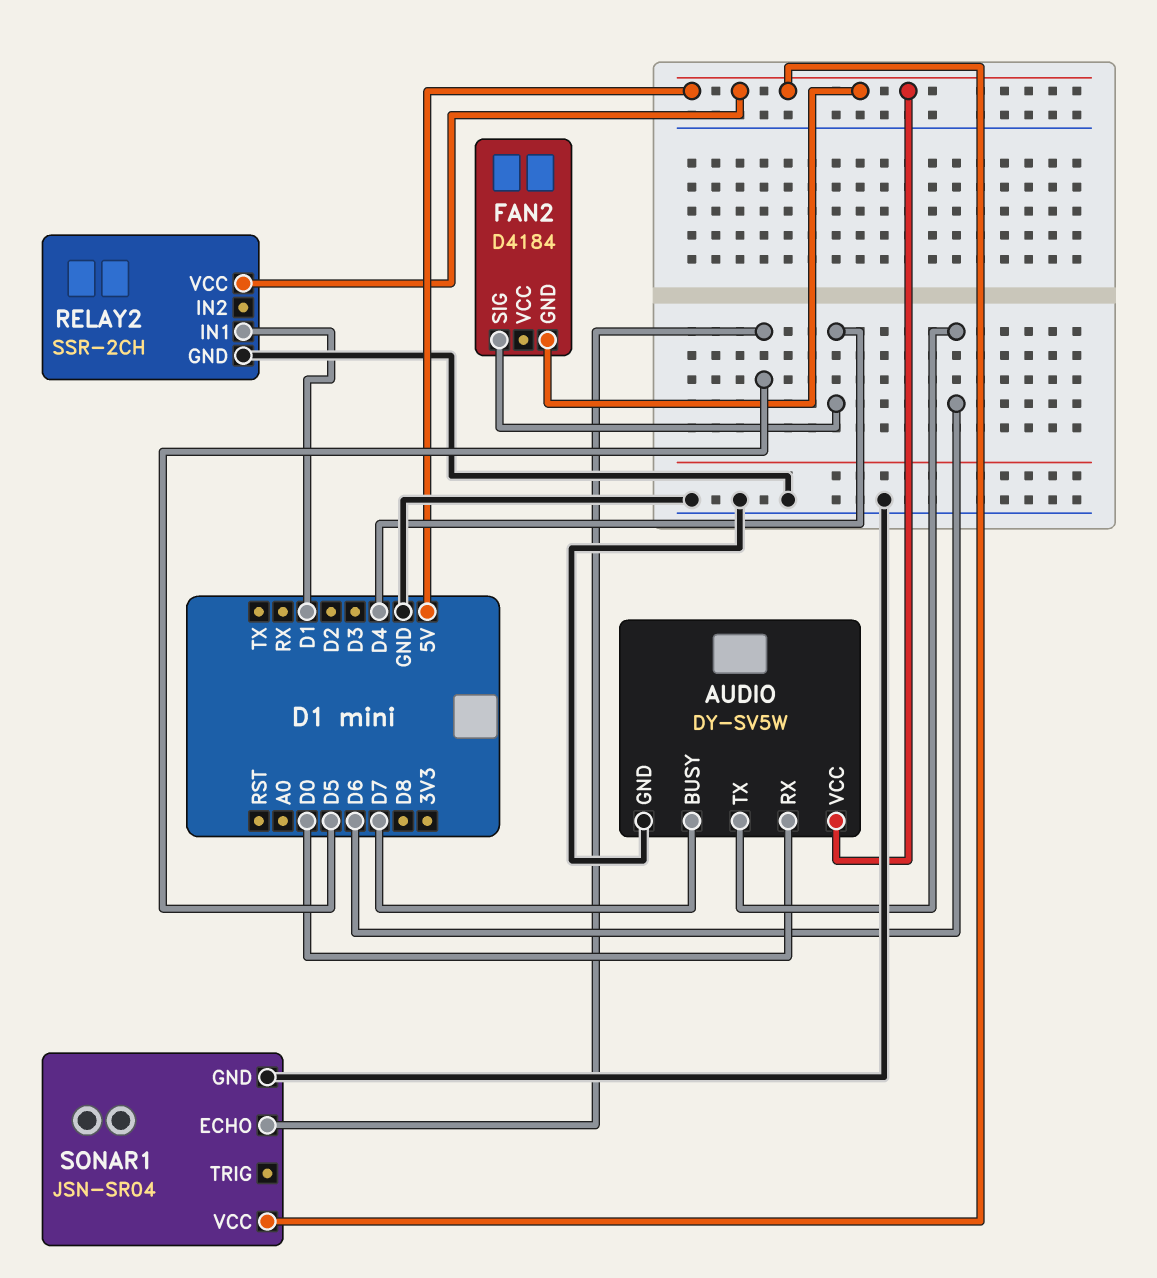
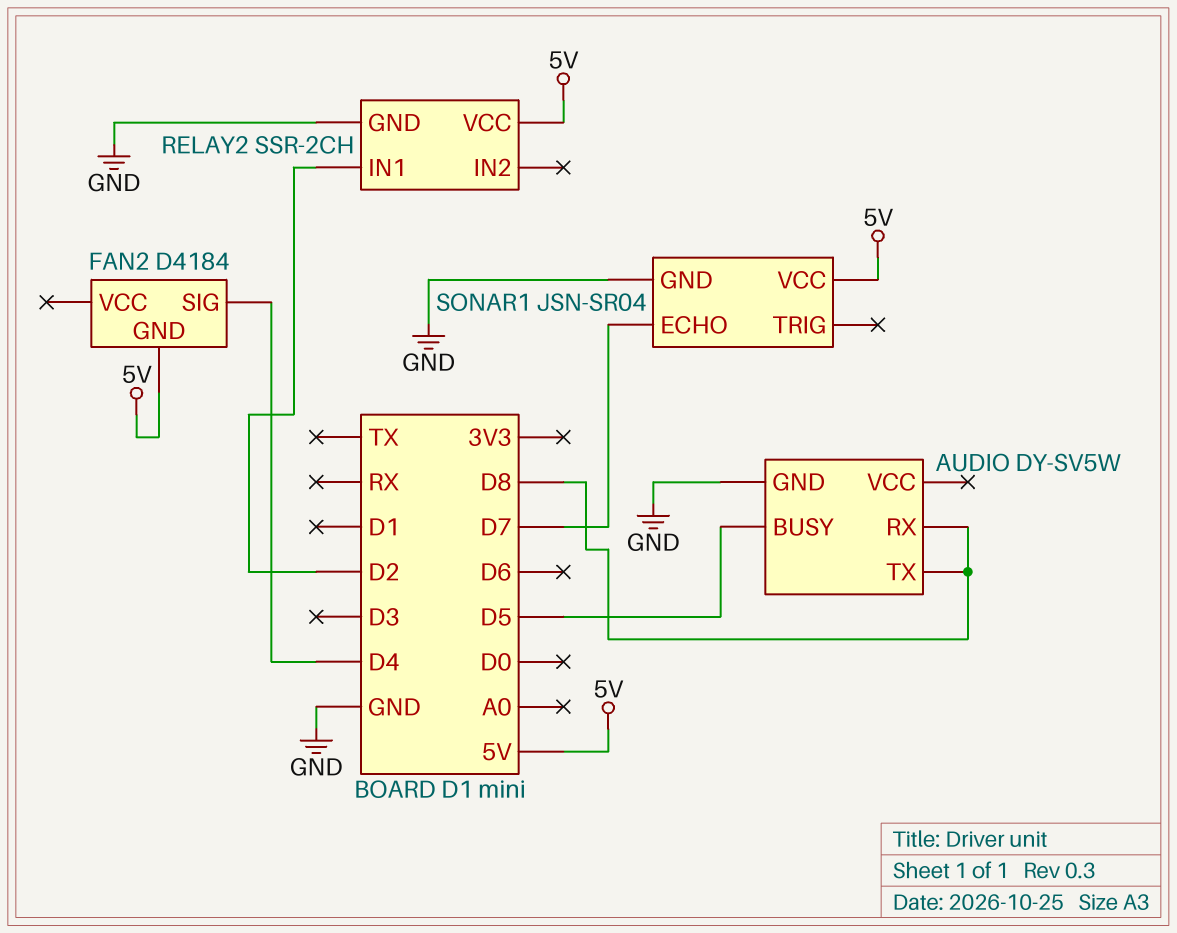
AUDIO pin BUSY: D7 -> D5
AUDIO pin RX: D0 -> D8
AUDIO pin TX: D6 -> D8
AUDIO pin VCC: 5V -> none
RELAY2 pin IN1: D1 -> D2
SONAR1 pin ECHO: D5 -> D7

